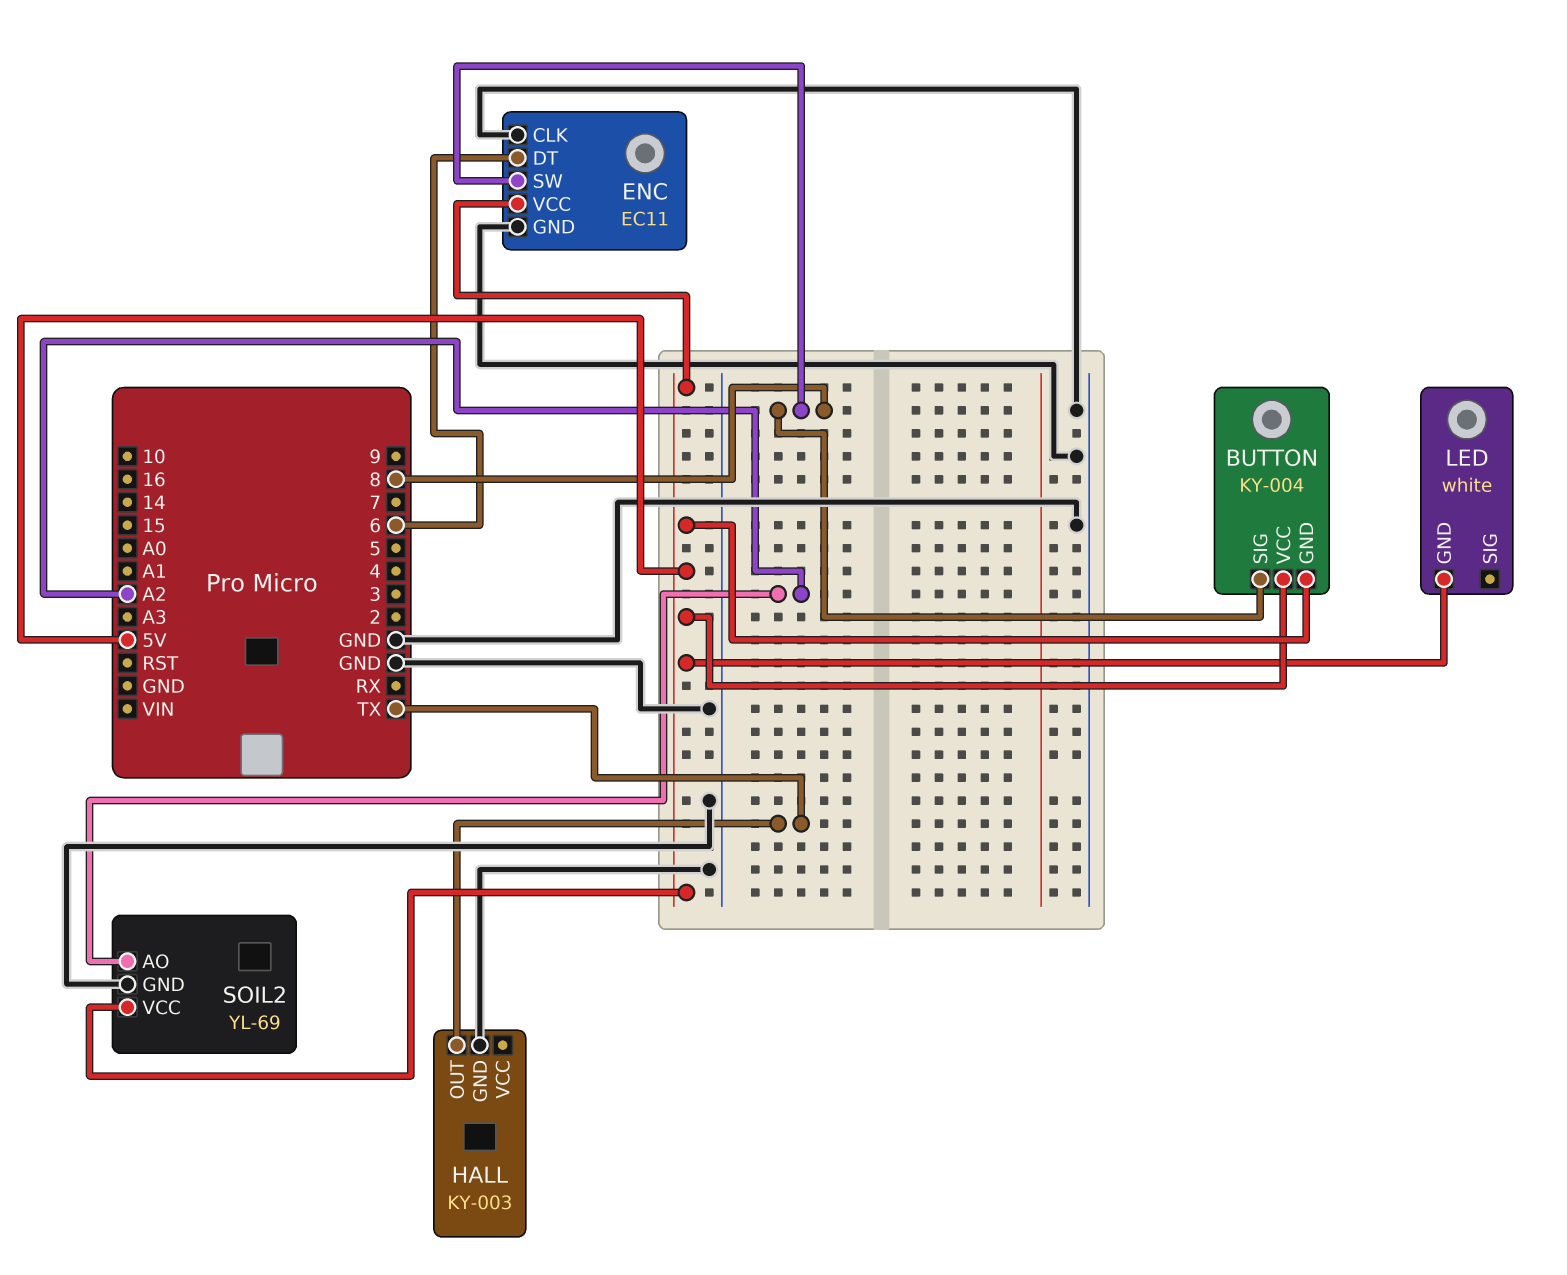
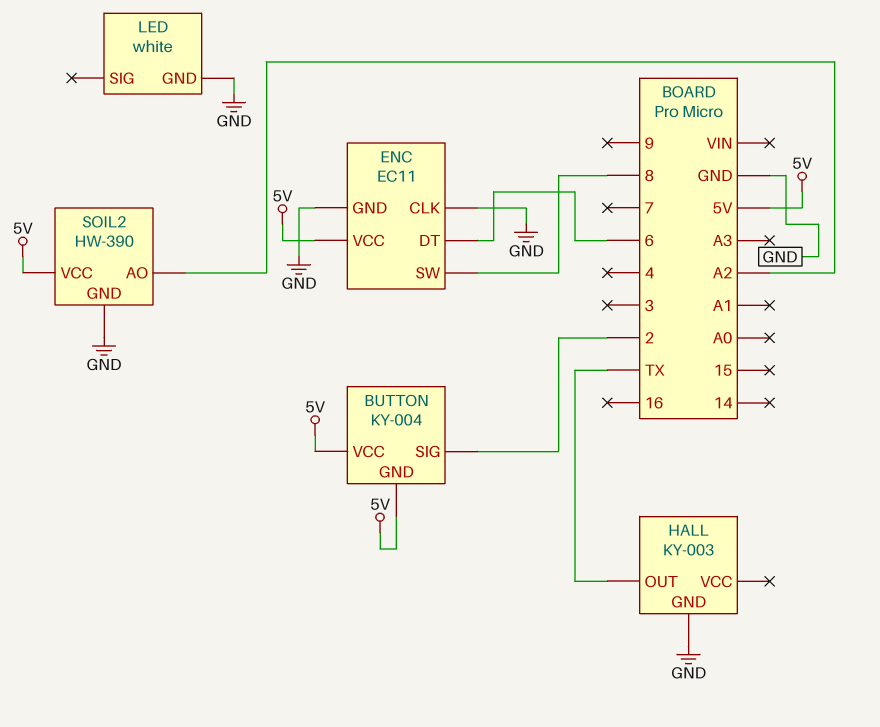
BUTTON pin SIG: 8 -> 2
LED pin GND: 5V -> GND
SOIL2: YL-69 -> HW-390

